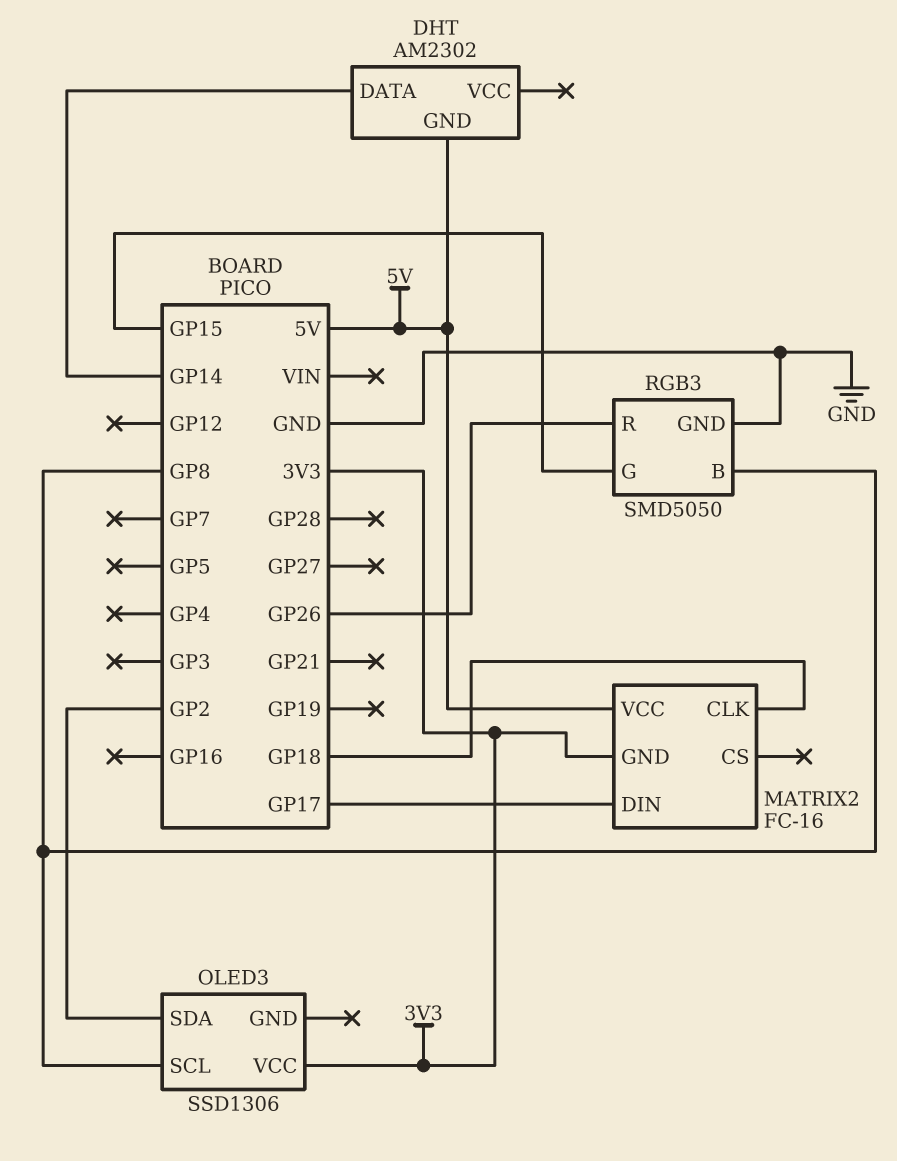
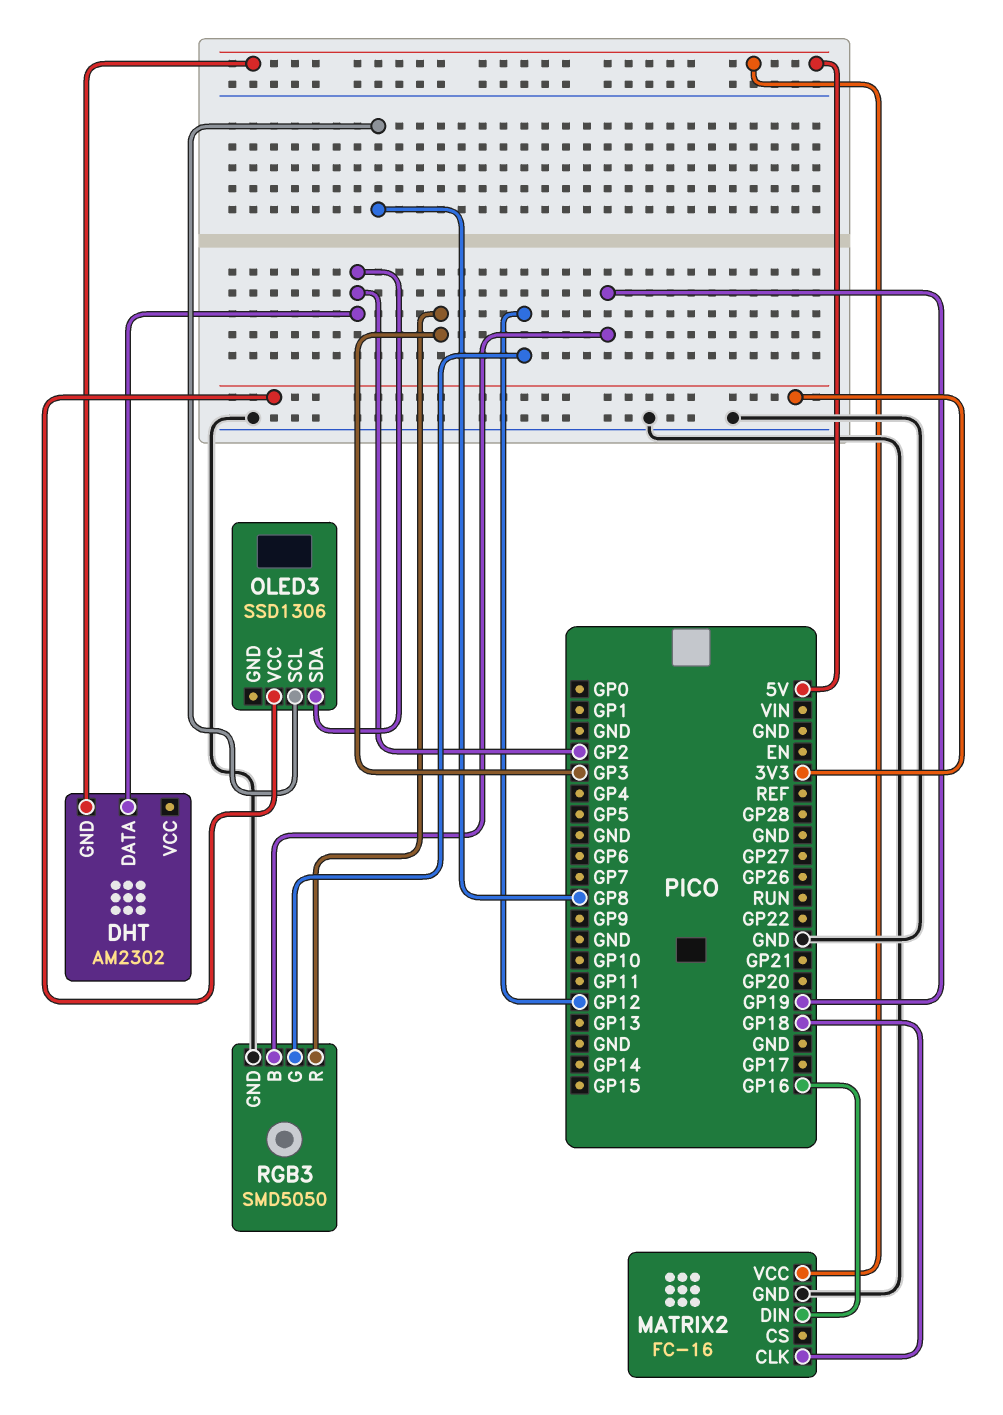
DHT pin DATA: GP14 -> GP2
MATRIX2 pin DIN: GP17 -> GP16
MATRIX2 pin GND: 3V3 -> GND
RGB3 pin B: GP8 -> GP19
RGB3 pin G: GP15 -> GP12
RGB3 pin R: GP26 -> GP3

